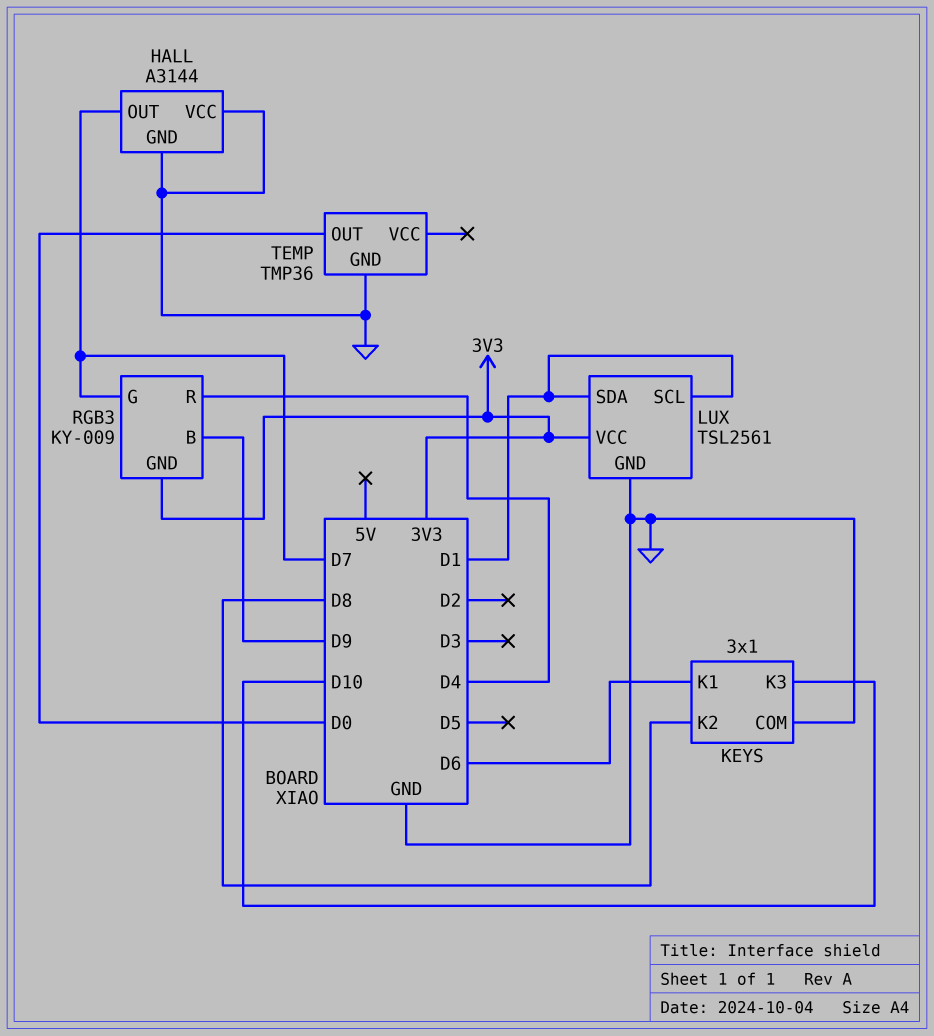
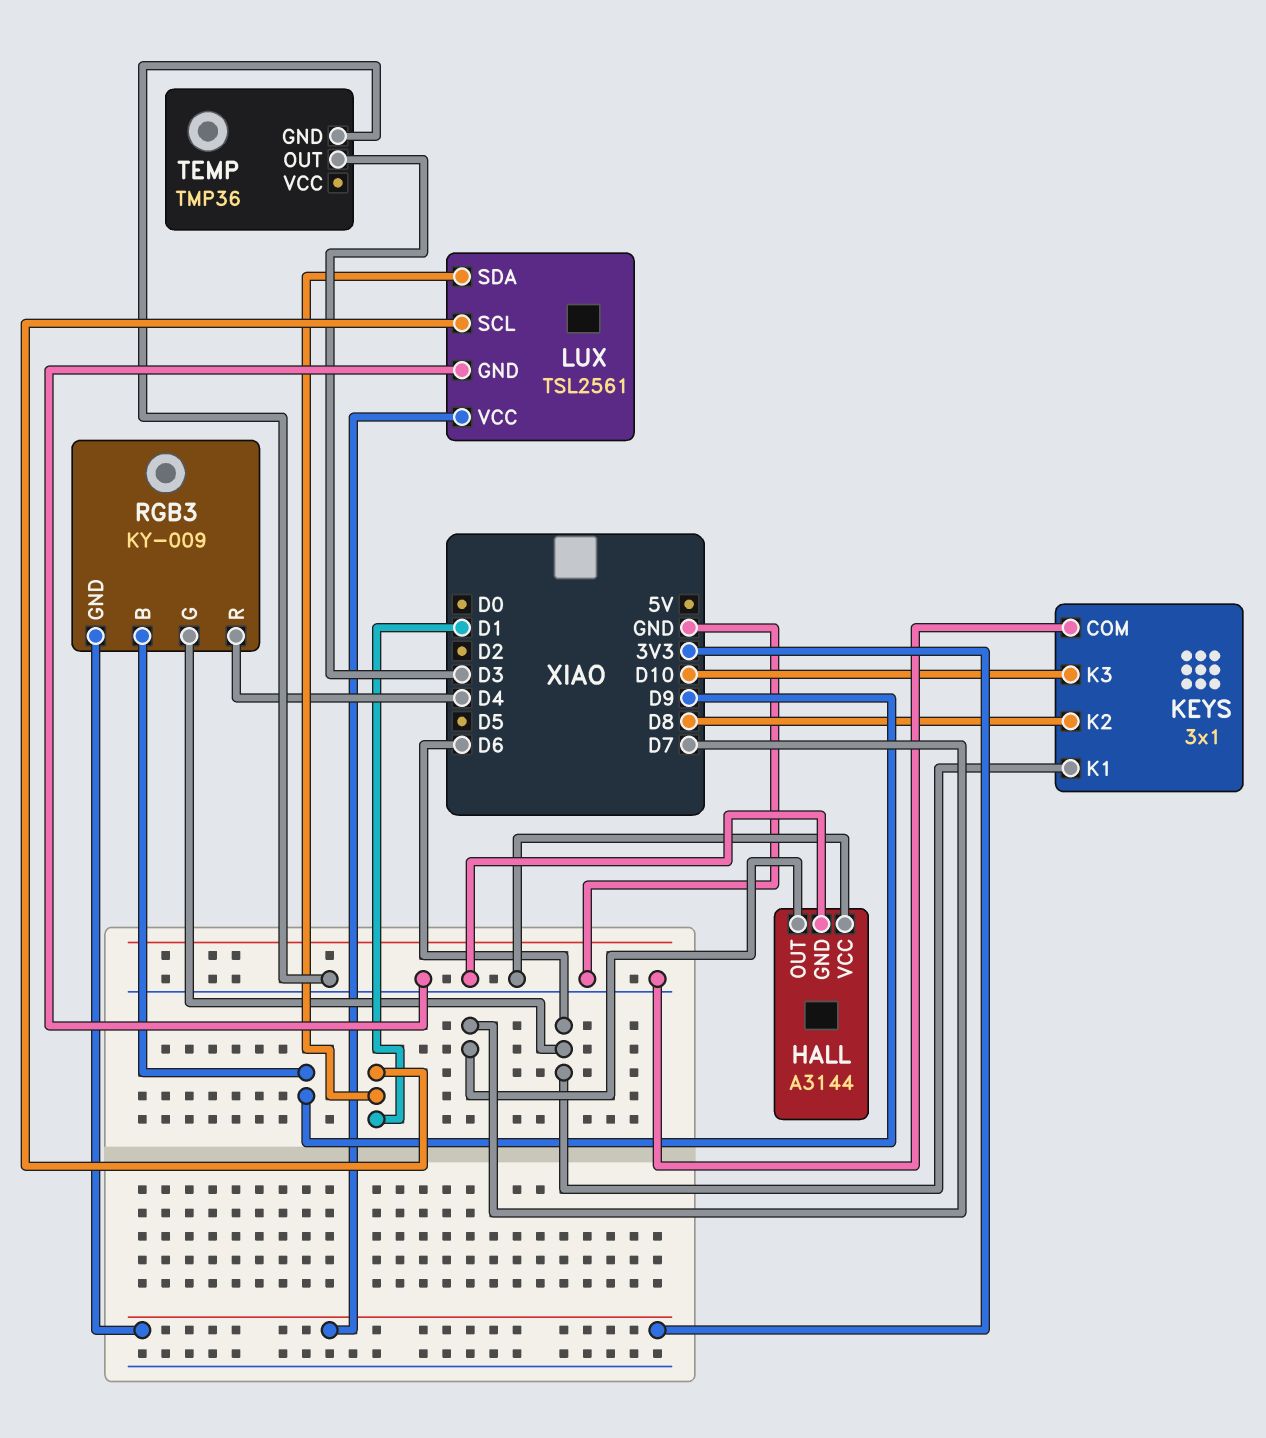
RGB3 pin G: D7 -> D6
TEMP pin OUT: D0 -> D3

